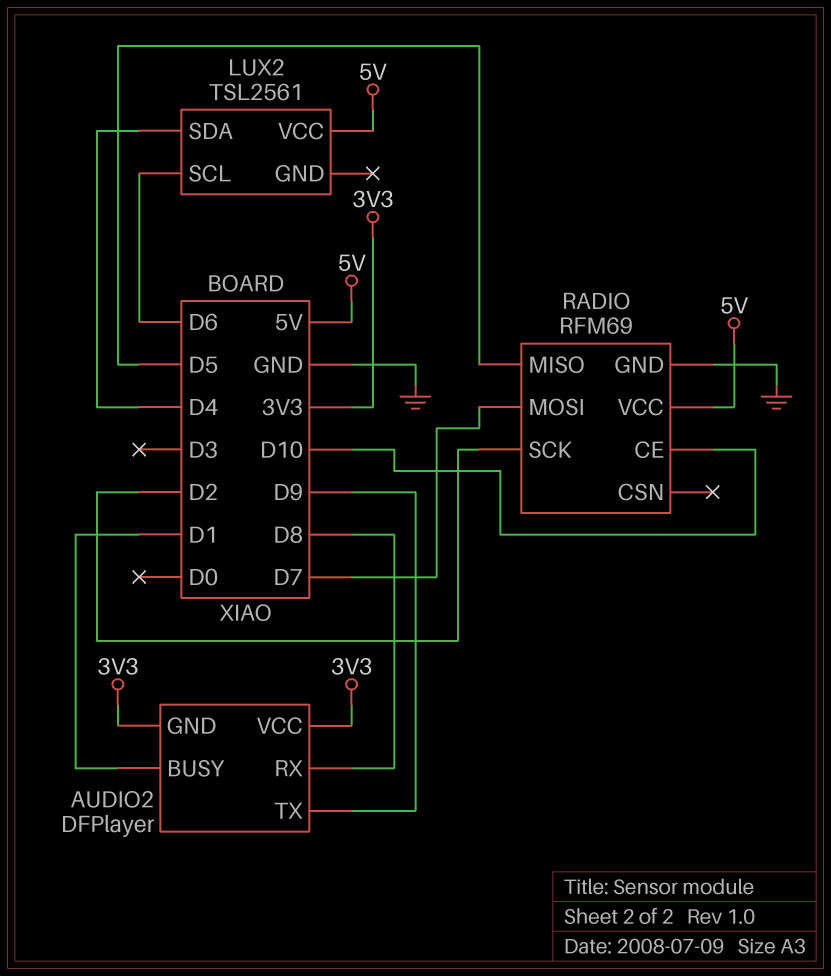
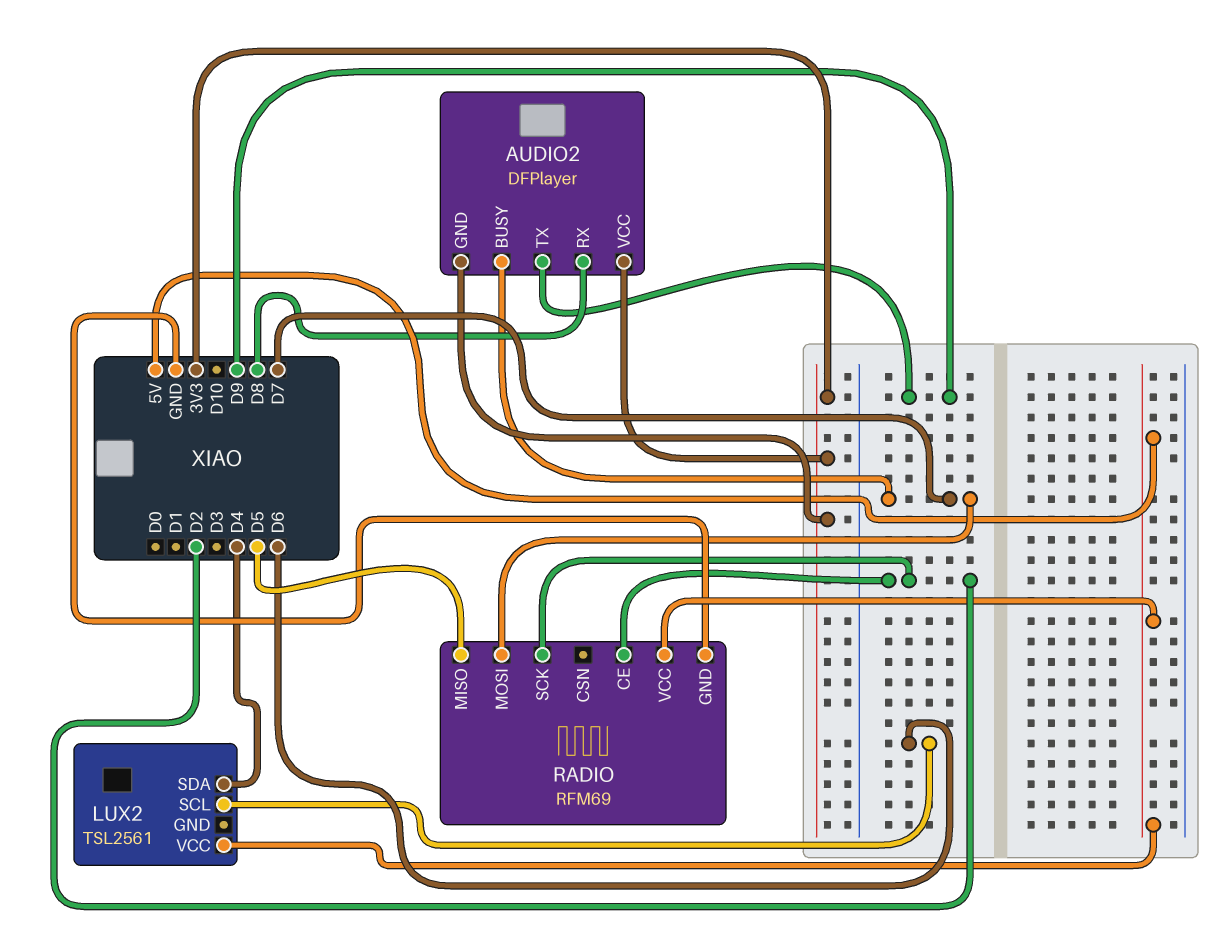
AUDIO2 pin BUSY: D1 -> D7
RADIO pin CE: D10 -> D2

